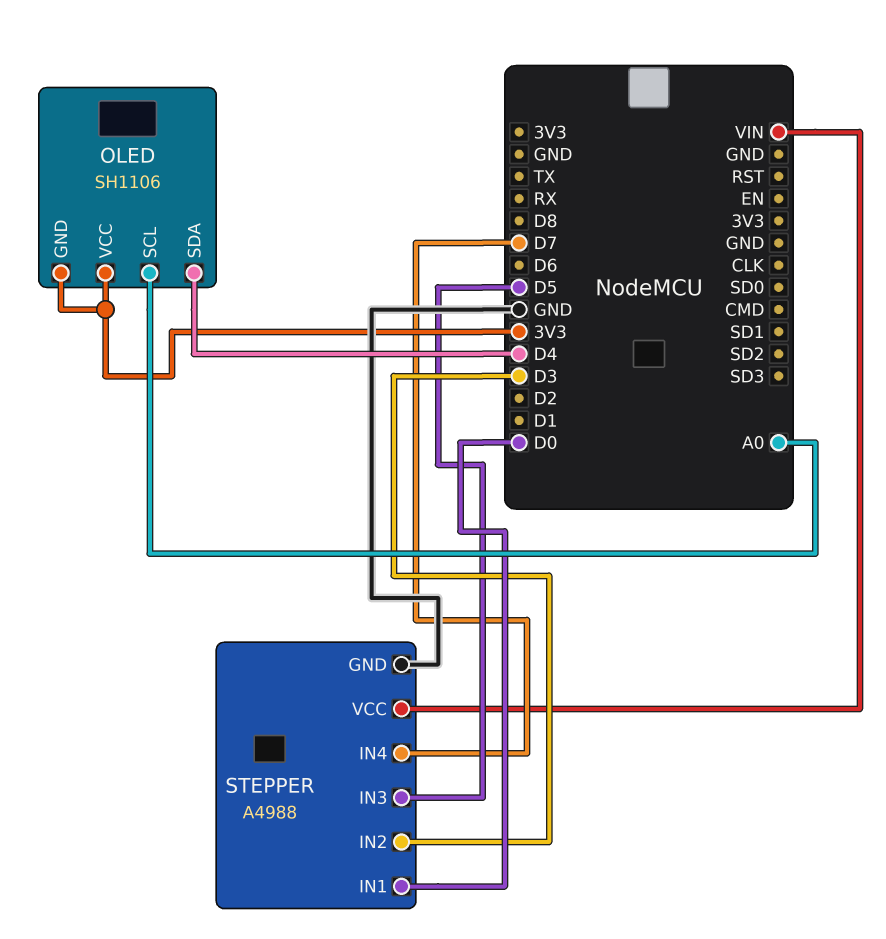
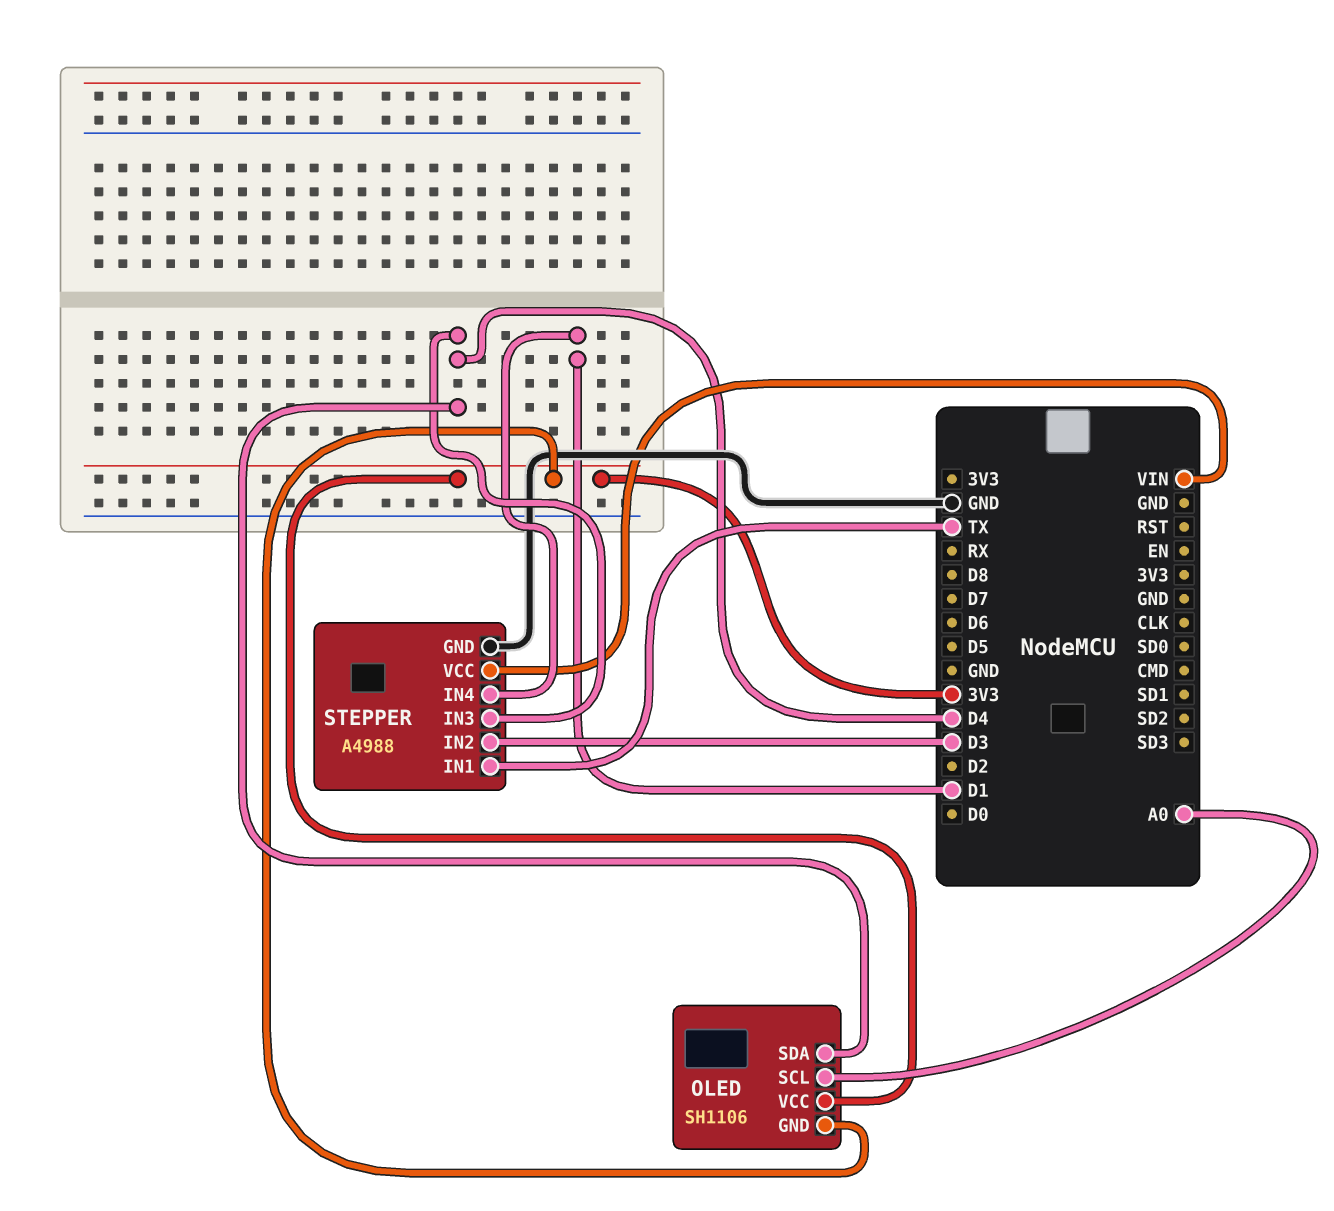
STEPPER pin IN1: D0 -> TX
STEPPER pin IN3: D5 -> D4
STEPPER pin IN4: D7 -> D1

